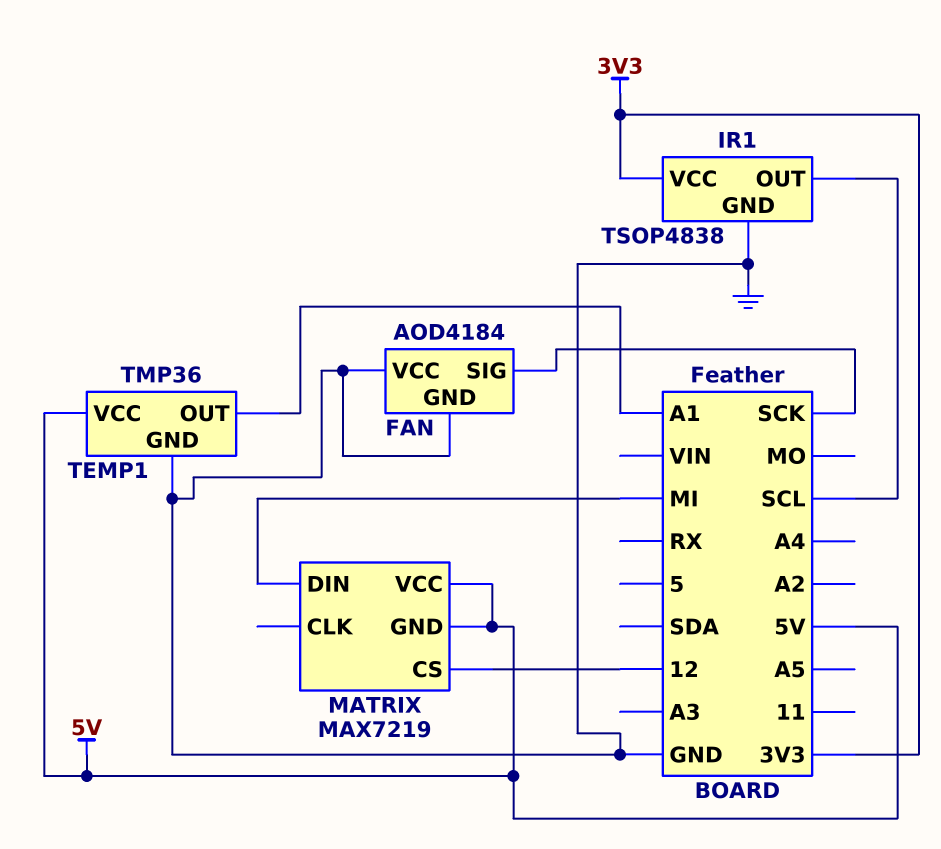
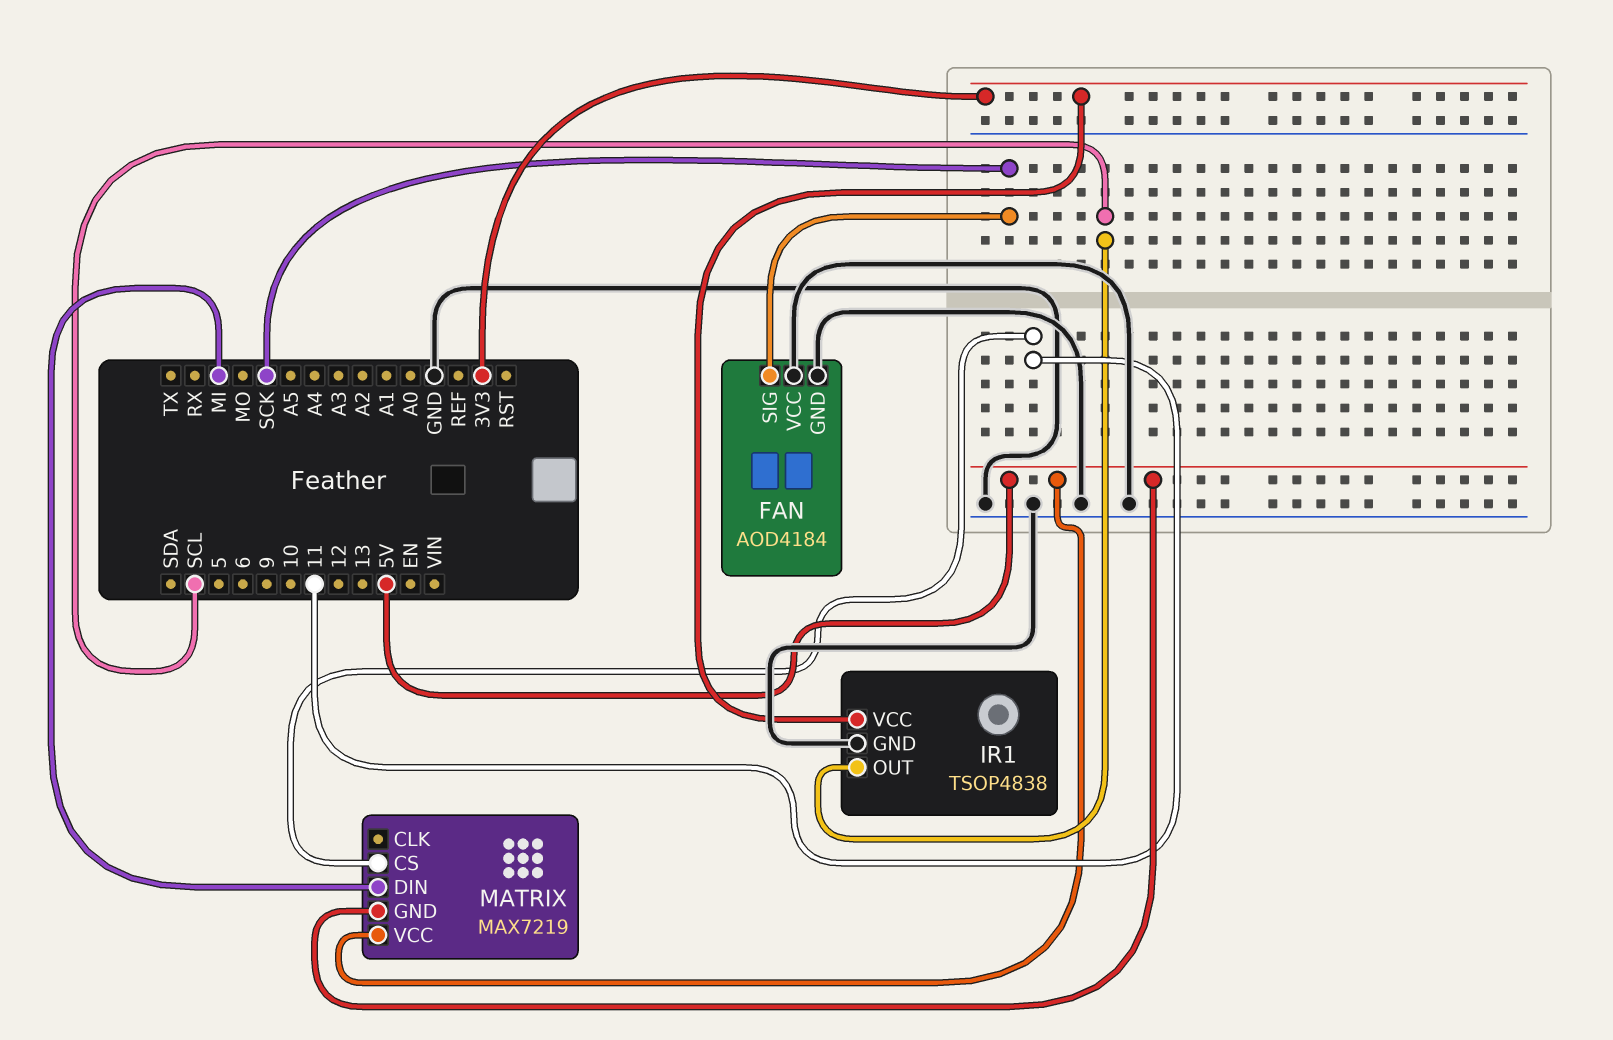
MATRIX pin CS: 12 -> 11
TEMP1: TMP36 -> none
TEMP1 pin GND: GND -> none
TEMP1 pin OUT: A1 -> none
TEMP1 pin VCC: 5V -> none

